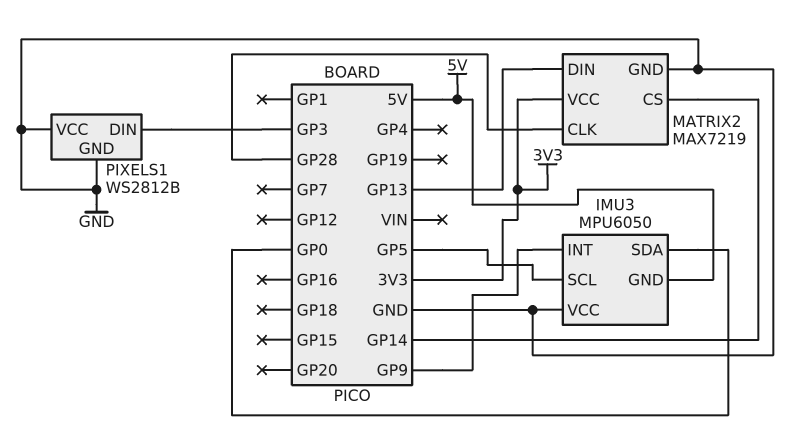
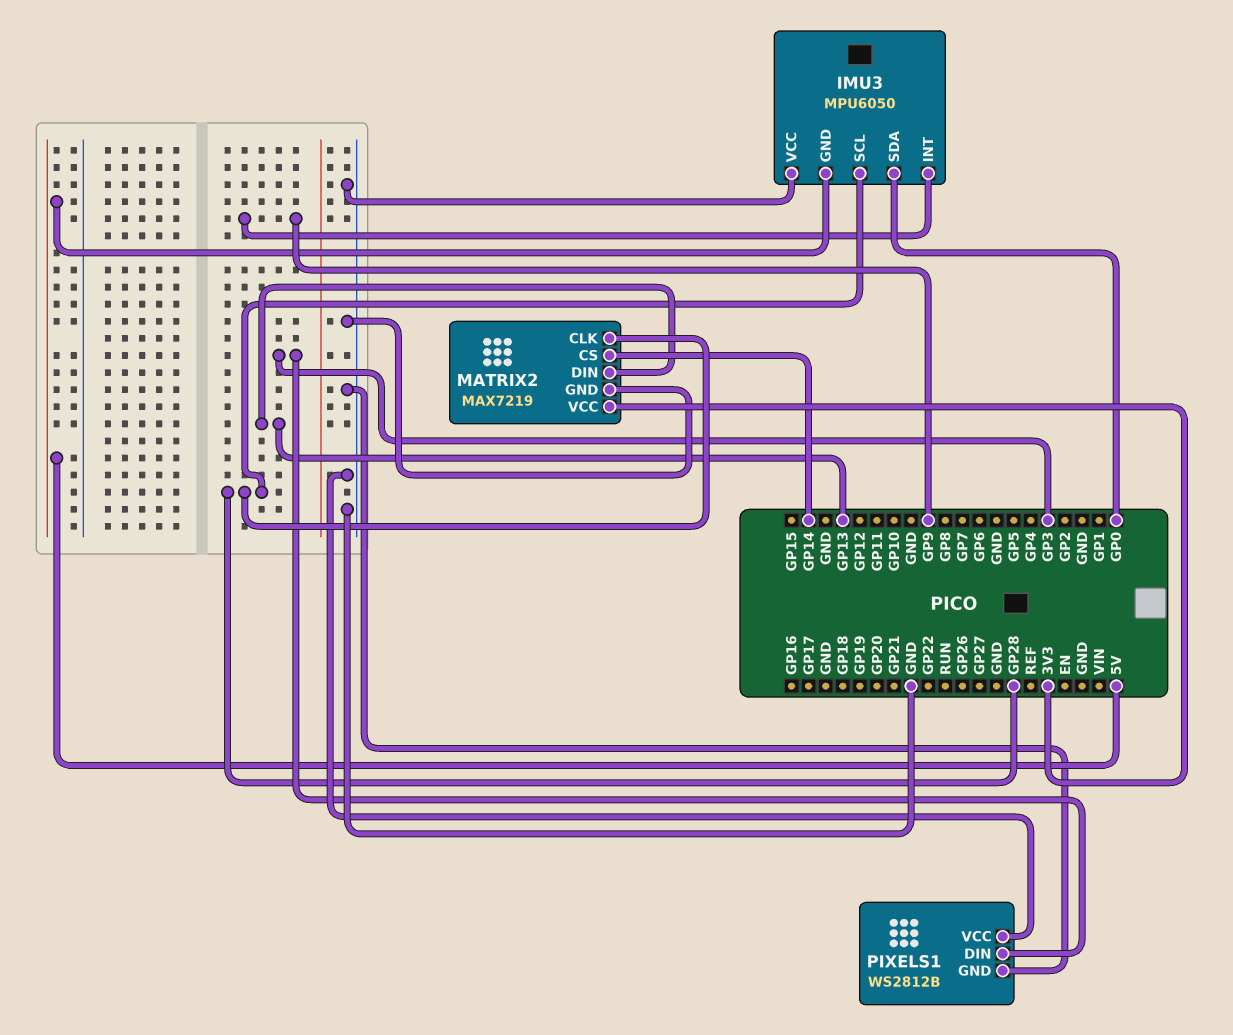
IMU3 pin SCL: GP5 -> GP28

